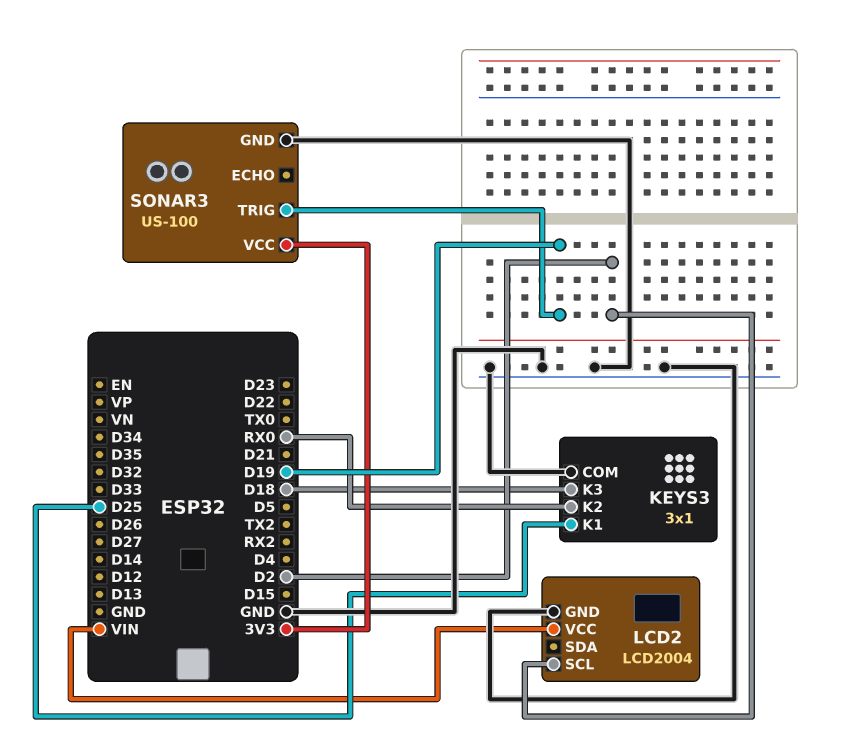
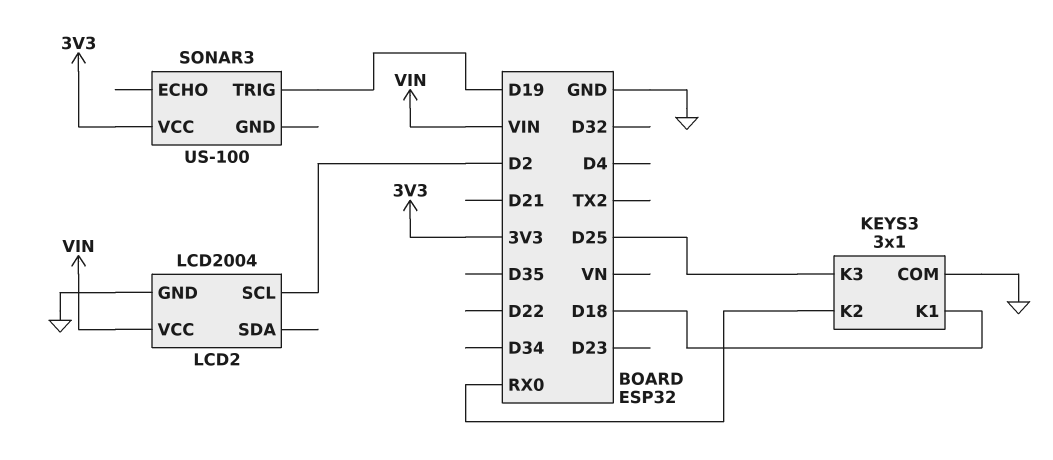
KEYS3 pin K1: D25 -> D18
KEYS3 pin K3: D18 -> D25
SONAR3 pin GND: GND -> none

